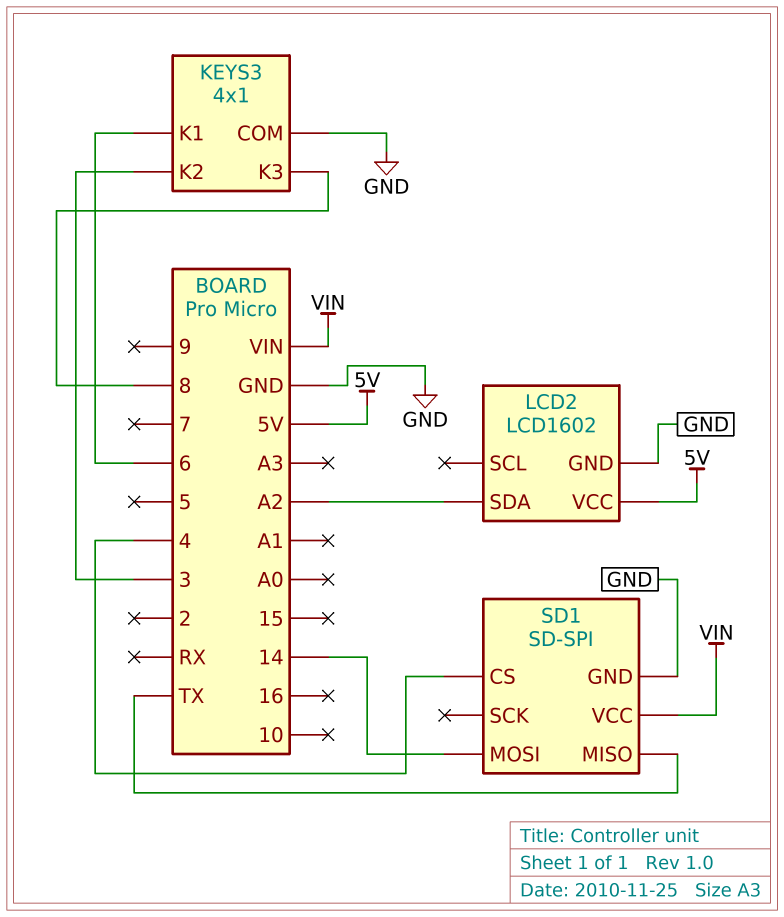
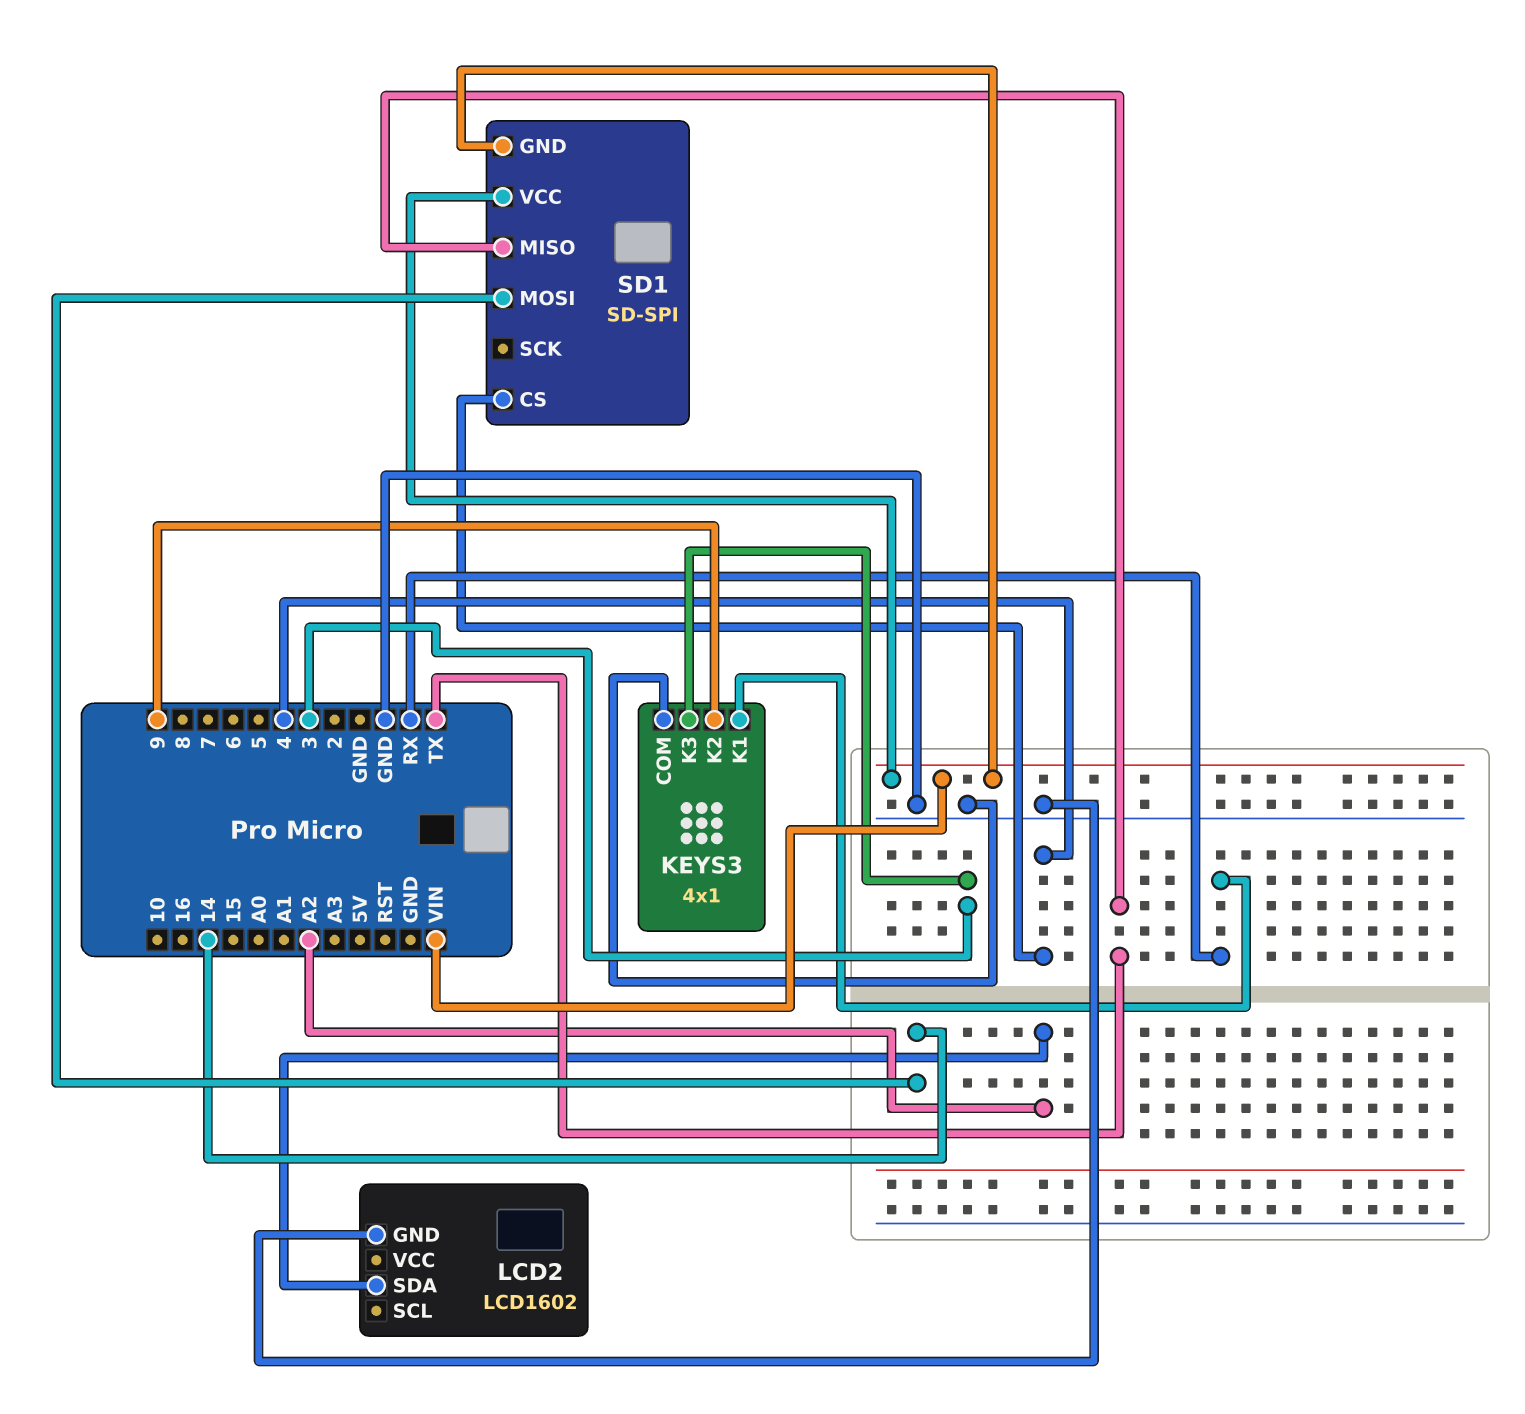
KEYS3 pin K1: 6 -> RX
KEYS3 pin K2: 3 -> 9
KEYS3 pin K3: 8 -> 3
LCD2 pin VCC: 5V -> none
SD1 pin GND: GND -> VIN

